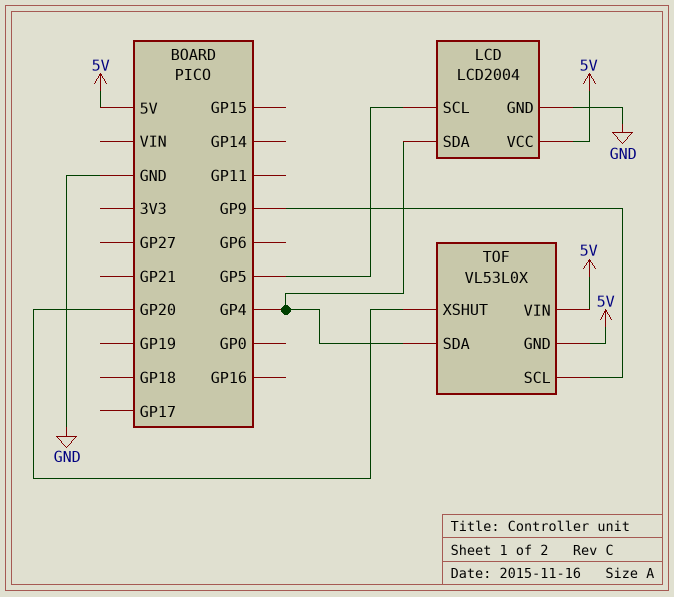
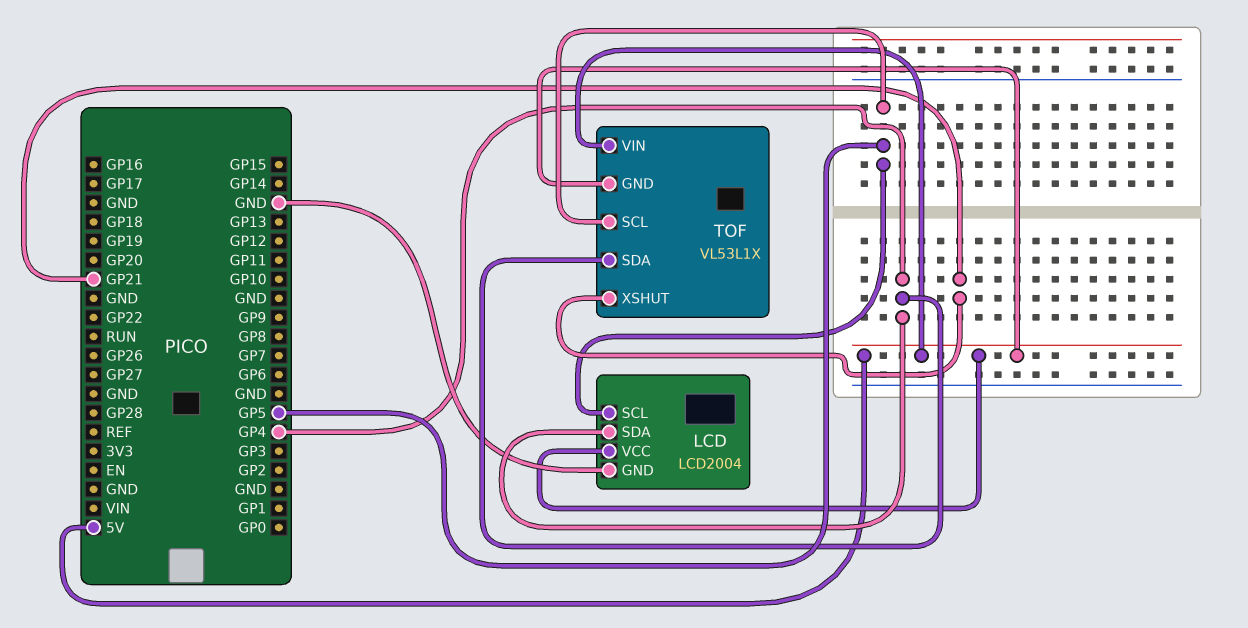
TOF: VL53L0X -> VL53L1X
TOF pin SCL: GP9 -> GP5
TOF pin XSHUT: GP20 -> GP21

